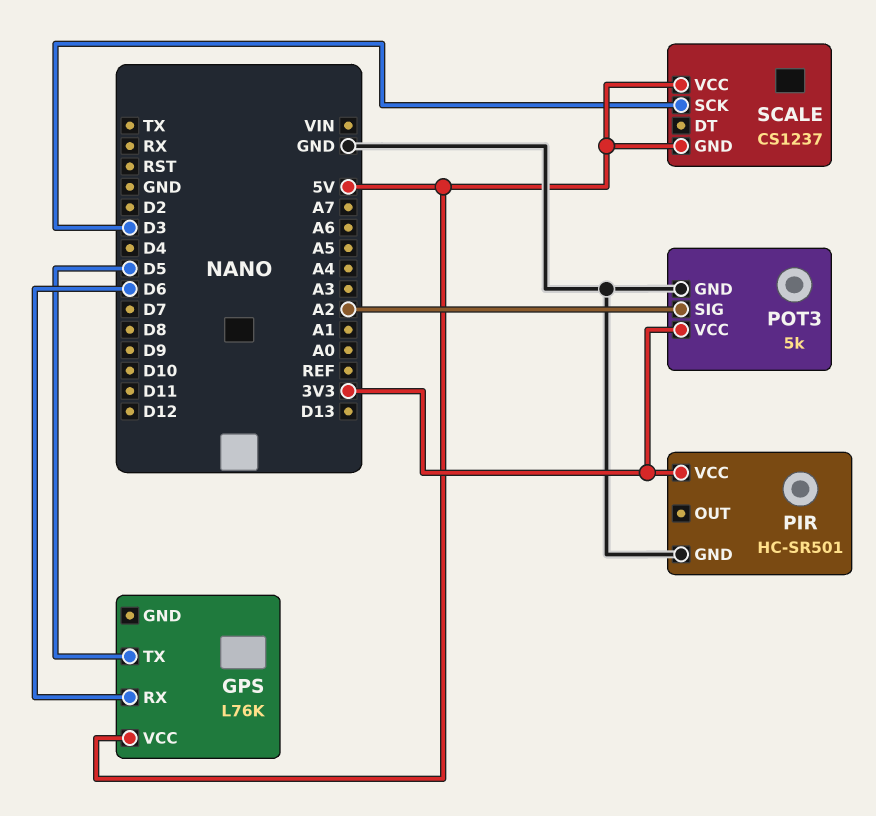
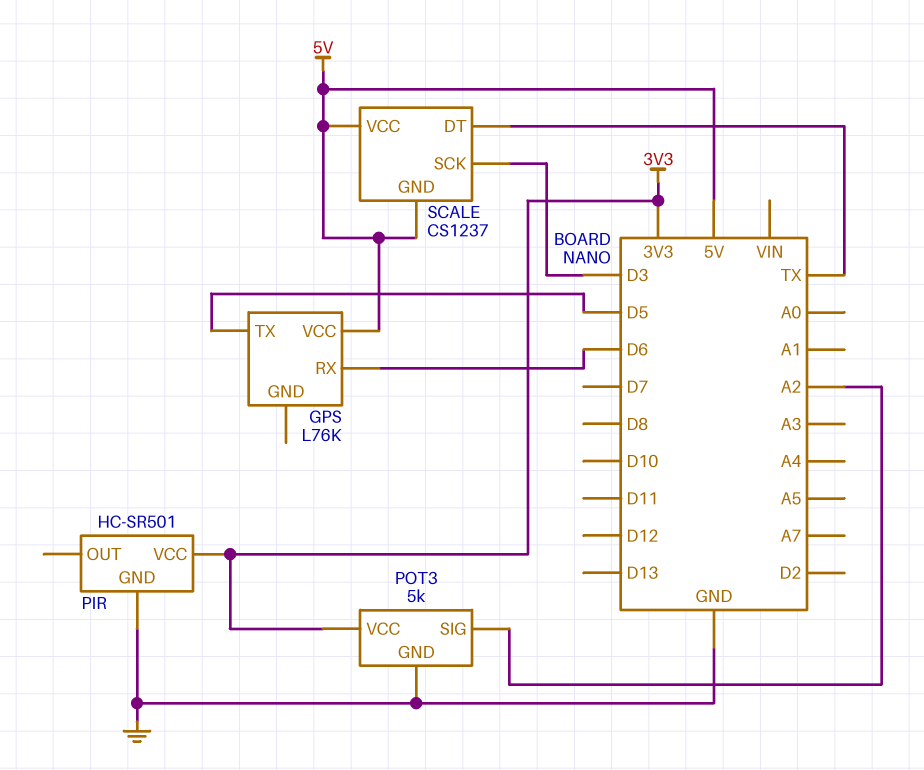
SCALE pin DT: none -> TX

